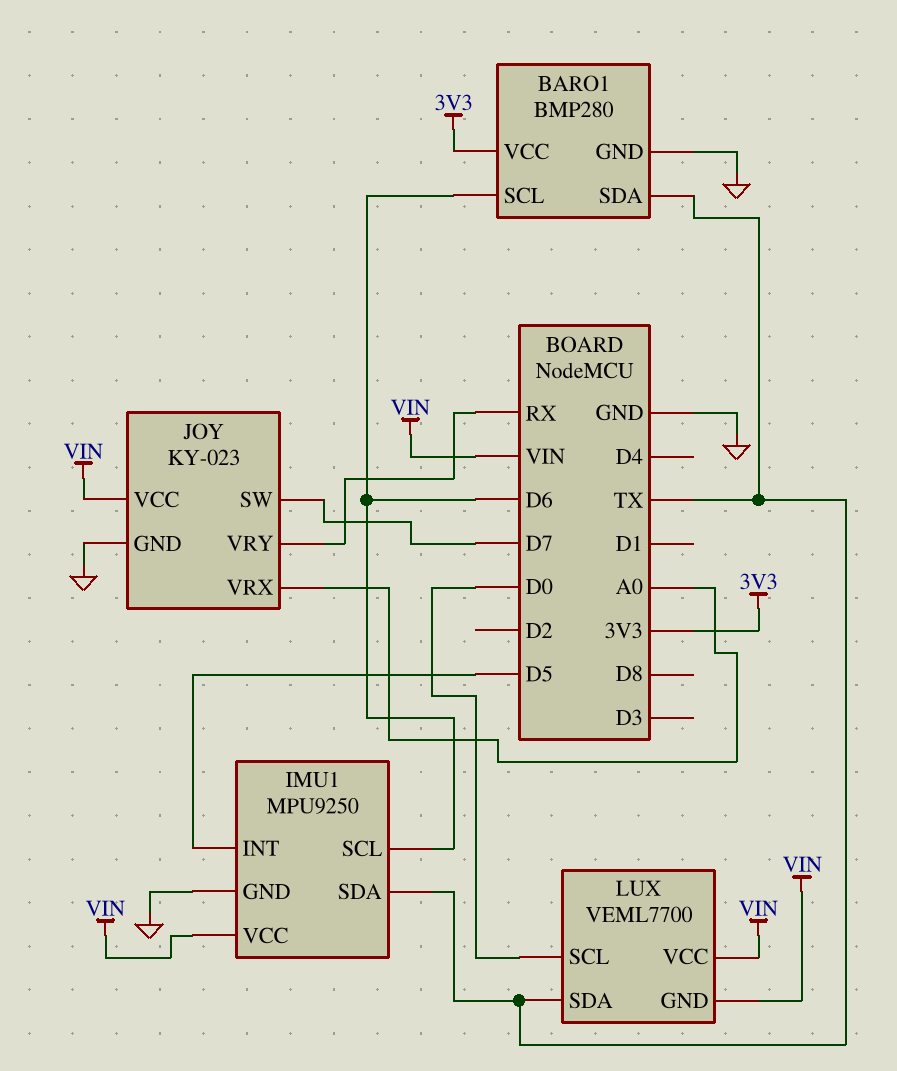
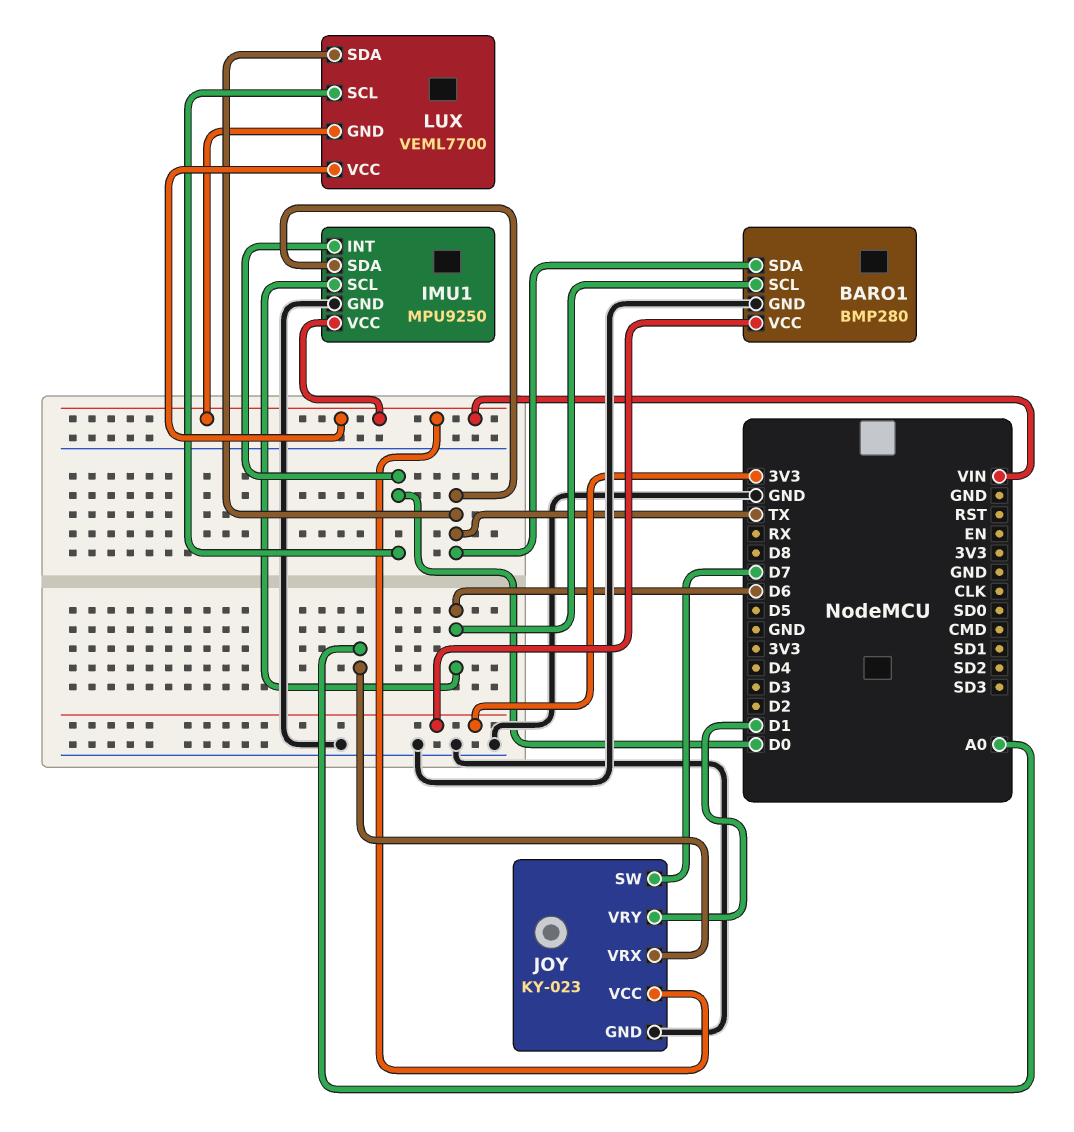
IMU1 pin INT: D5 -> D0
JOY pin VRY: RX -> D1

